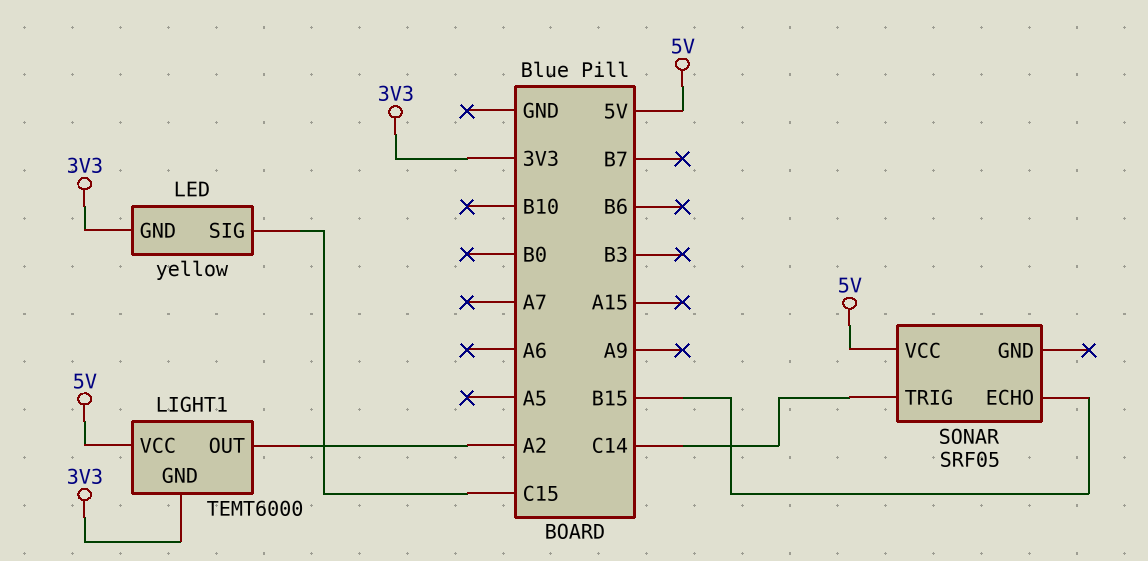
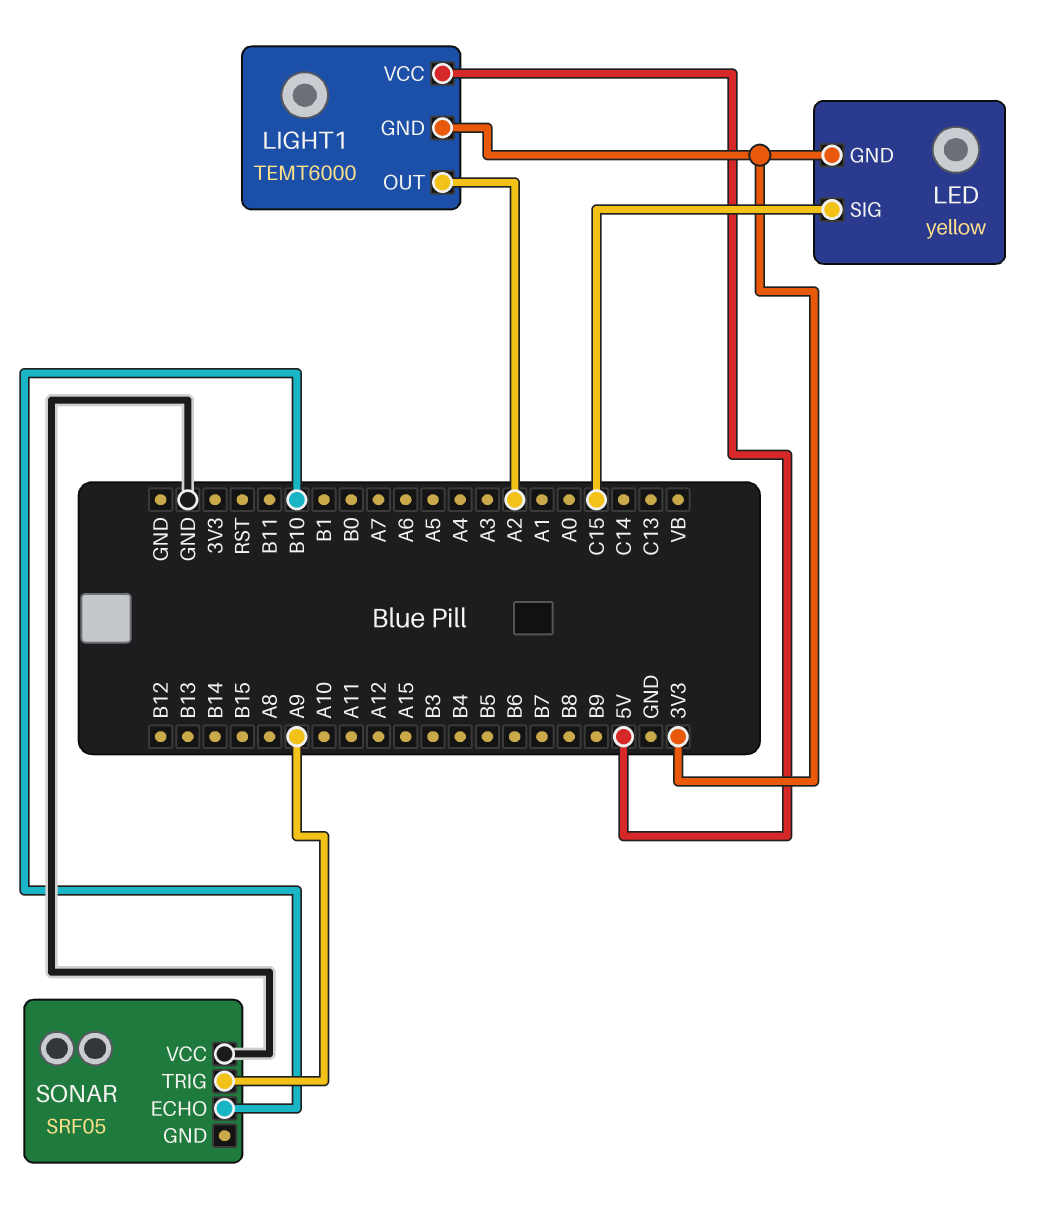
SONAR pin ECHO: B15 -> B10
SONAR pin TRIG: C14 -> A9
SONAR pin VCC: 5V -> GND

